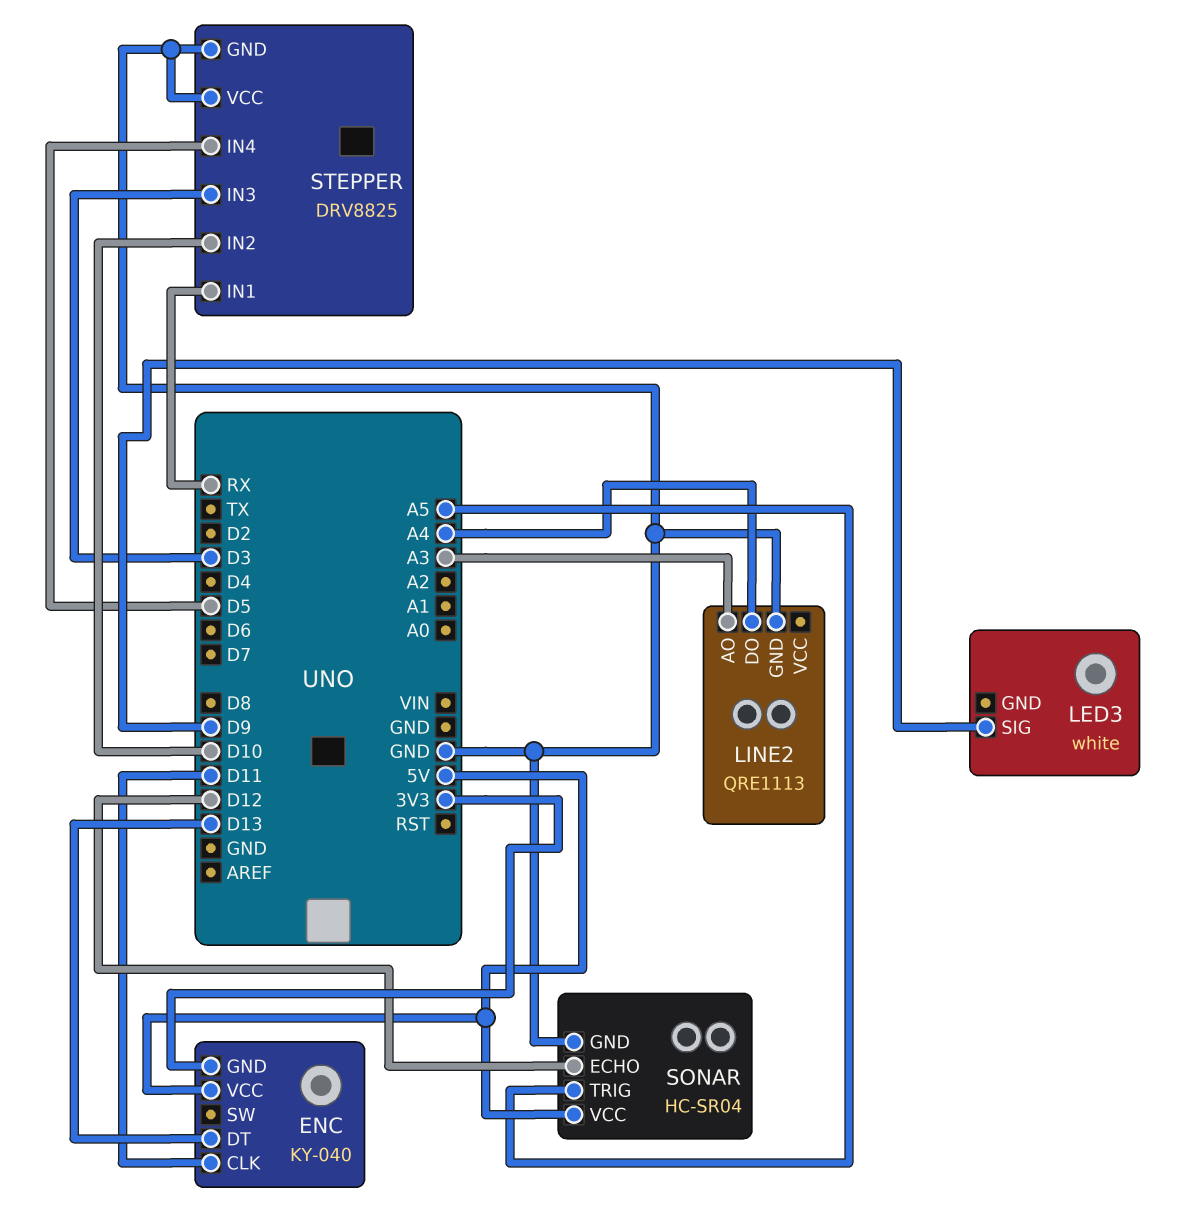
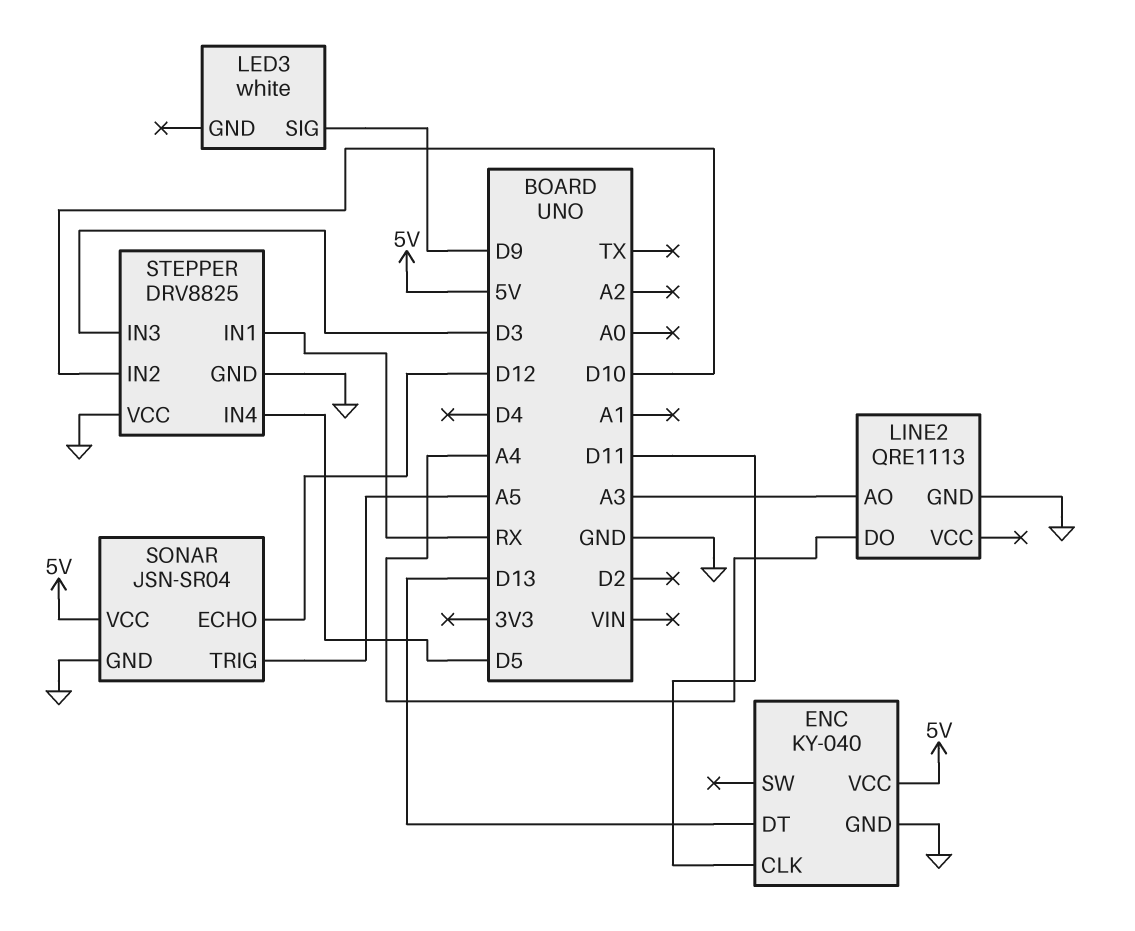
ENC pin GND: 3V3 -> GND
SONAR: HC-SR04 -> JSN-SR04

